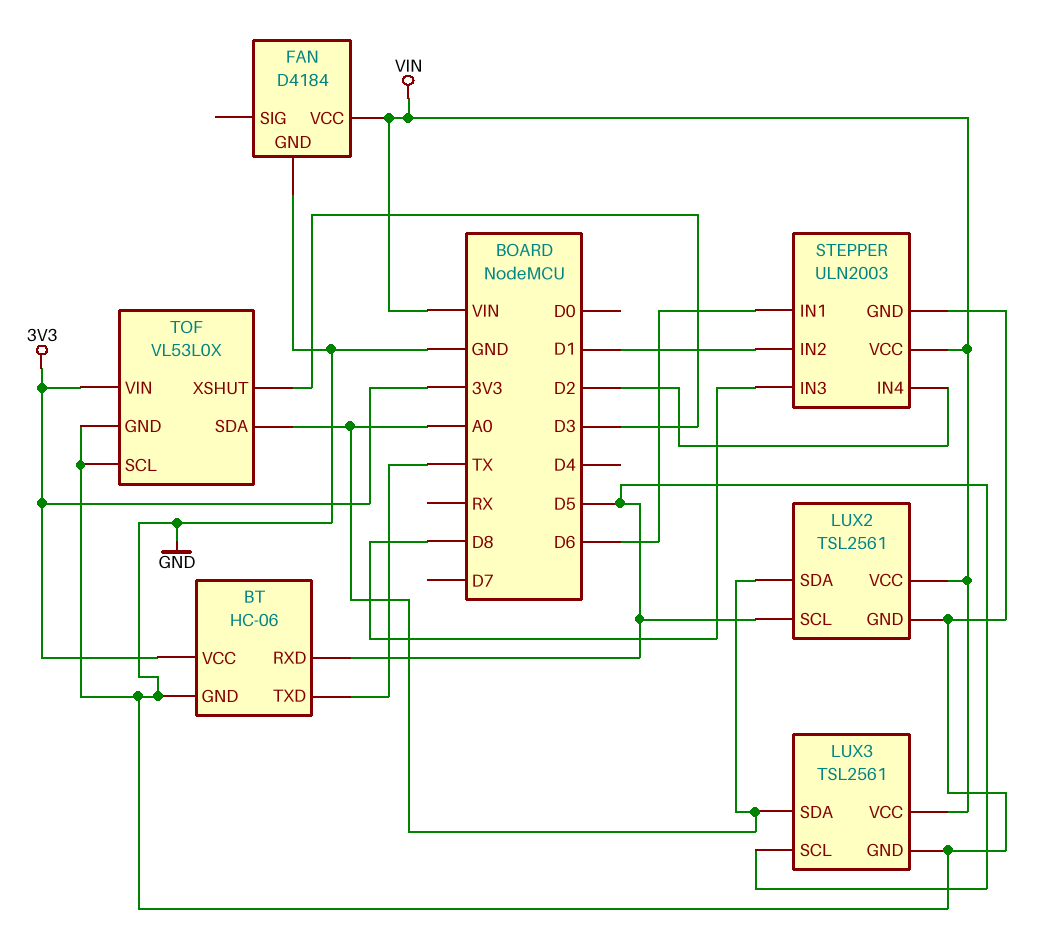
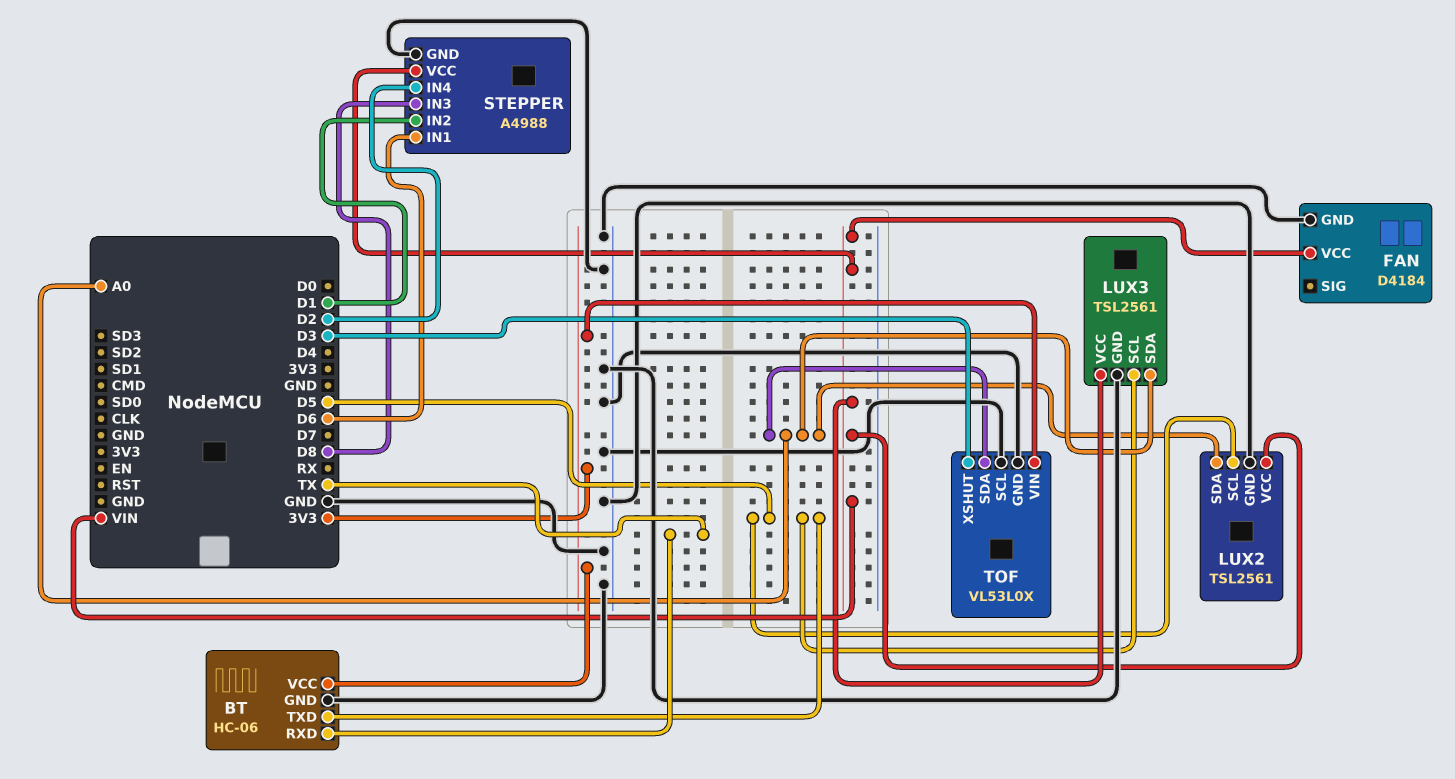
BT pin RXD: D5 -> TX
BT pin TXD: TX -> D5
STEPPER: ULN2003 -> A4988

